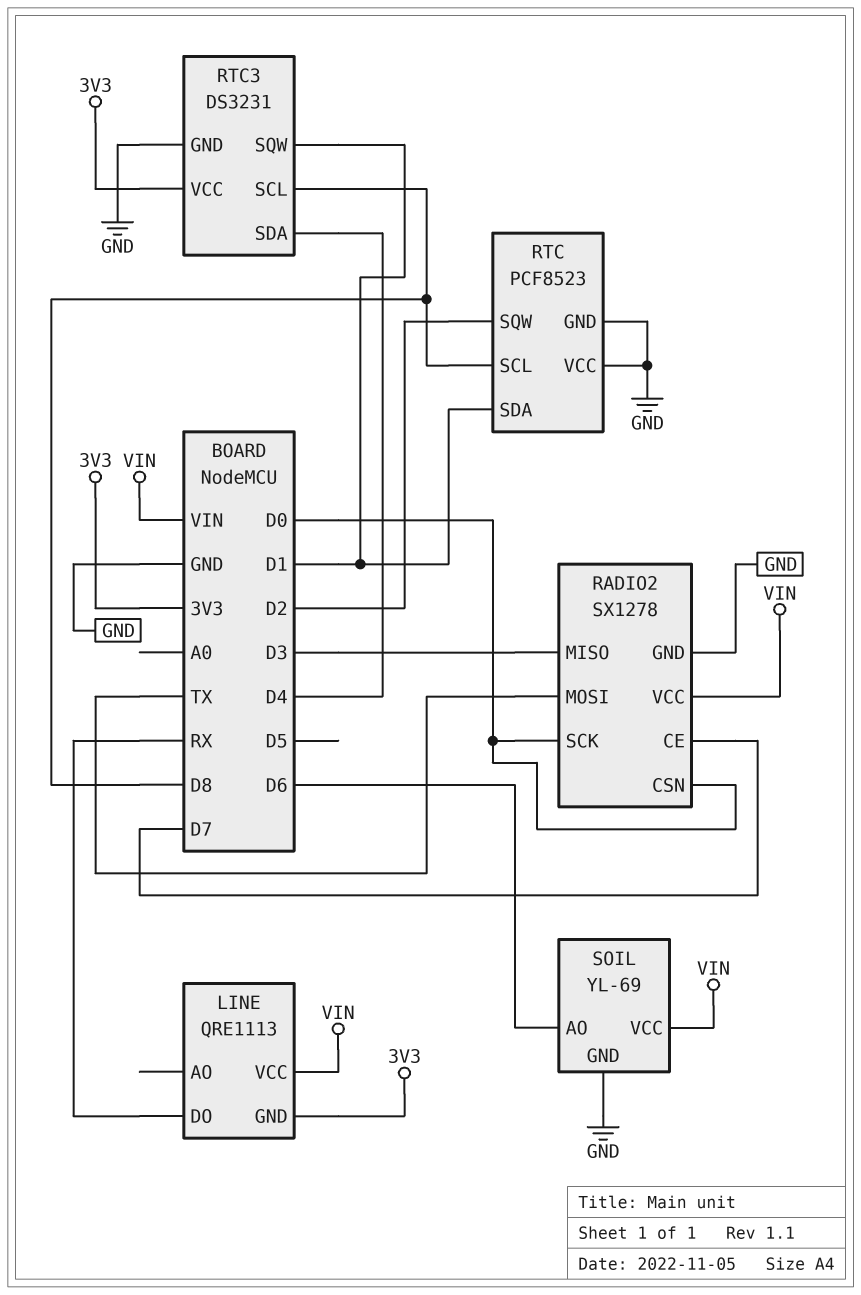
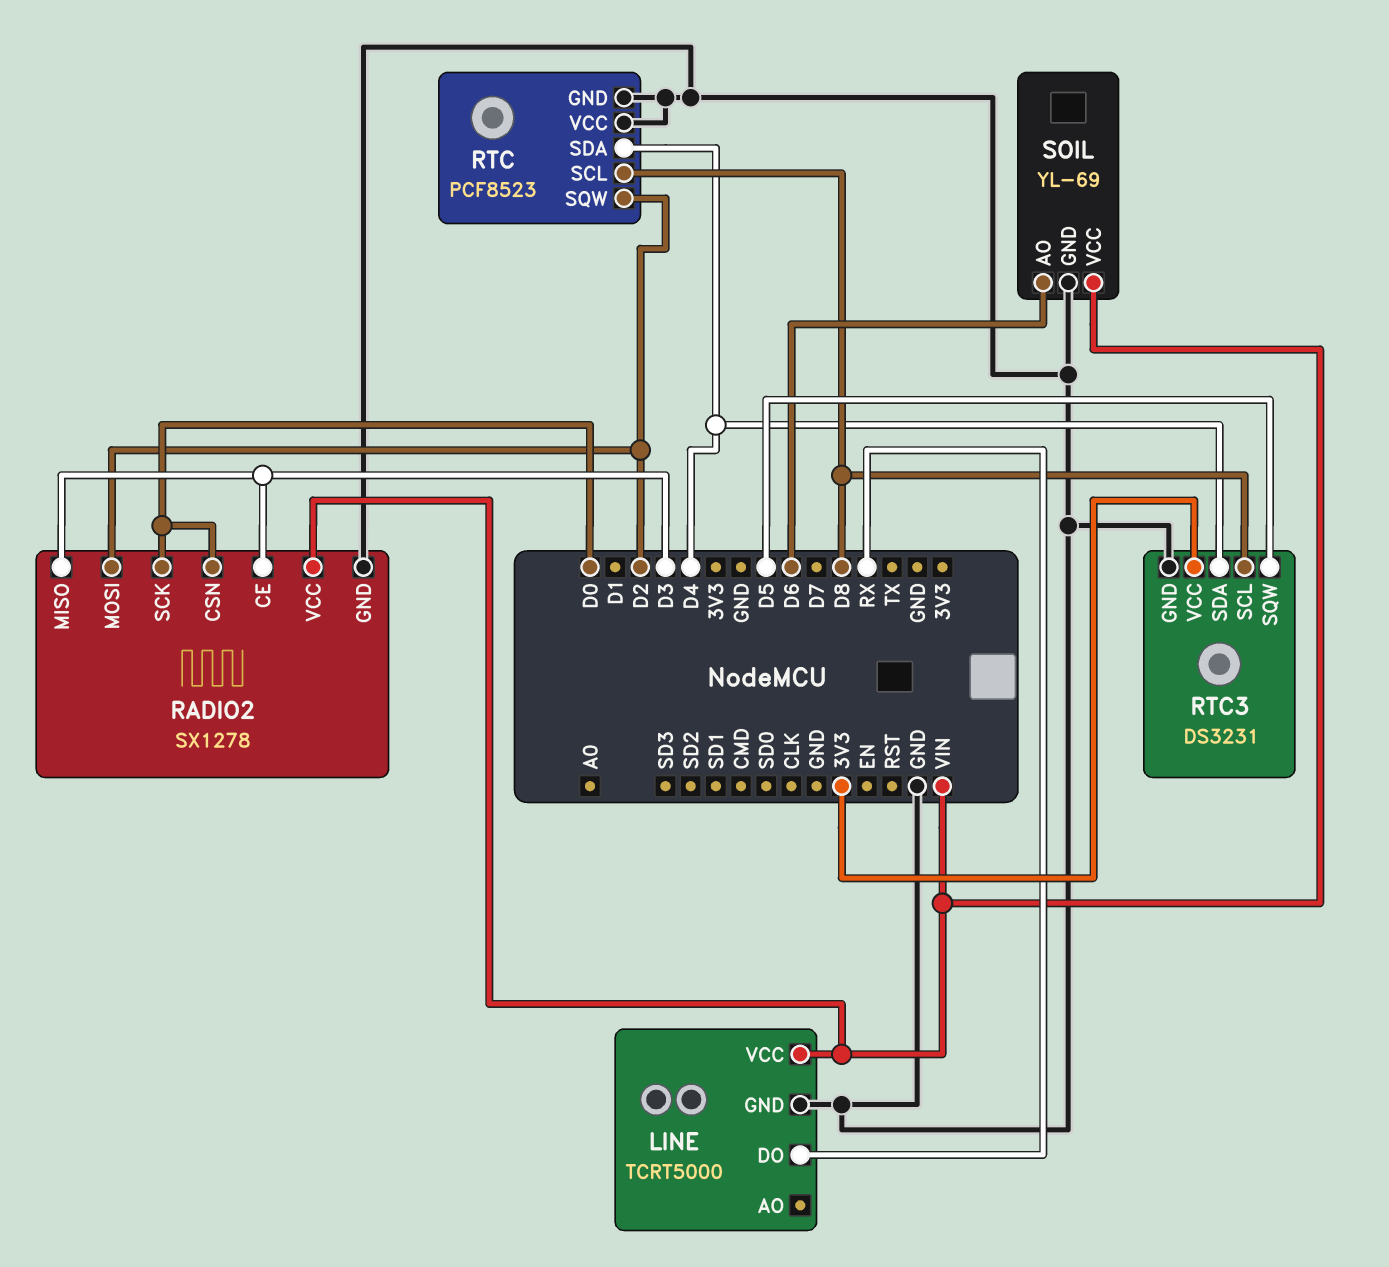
LINE: QRE1113 -> TCRT5000
LINE pin GND: 3V3 -> GND
RADIO2 pin CE: D7 -> D3
RADIO2 pin MOSI: TX -> D2
RTC pin SDA: D1 -> D4
RTC3 pin SQW: D1 -> D5

